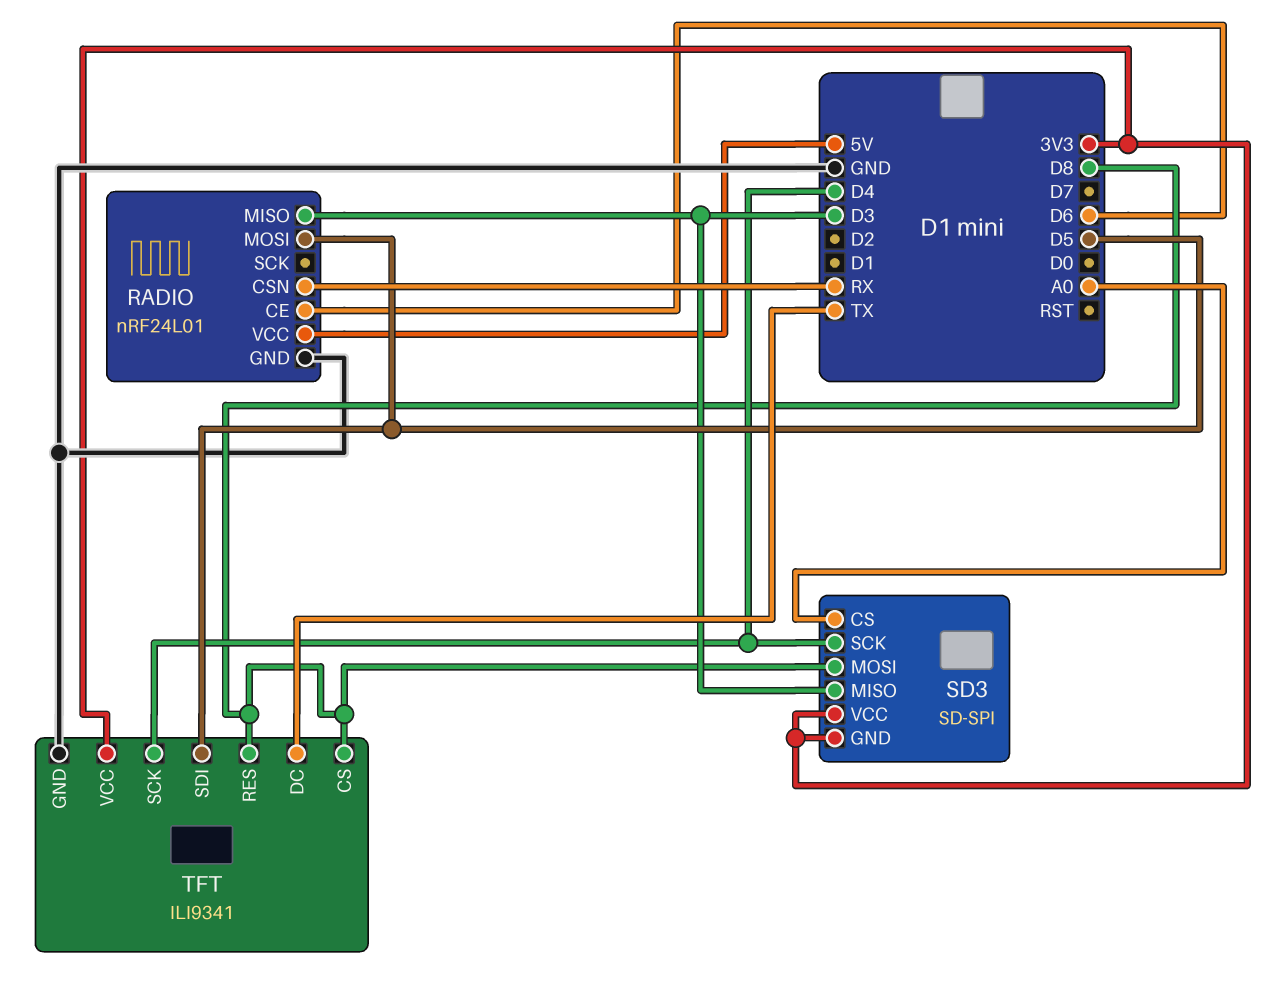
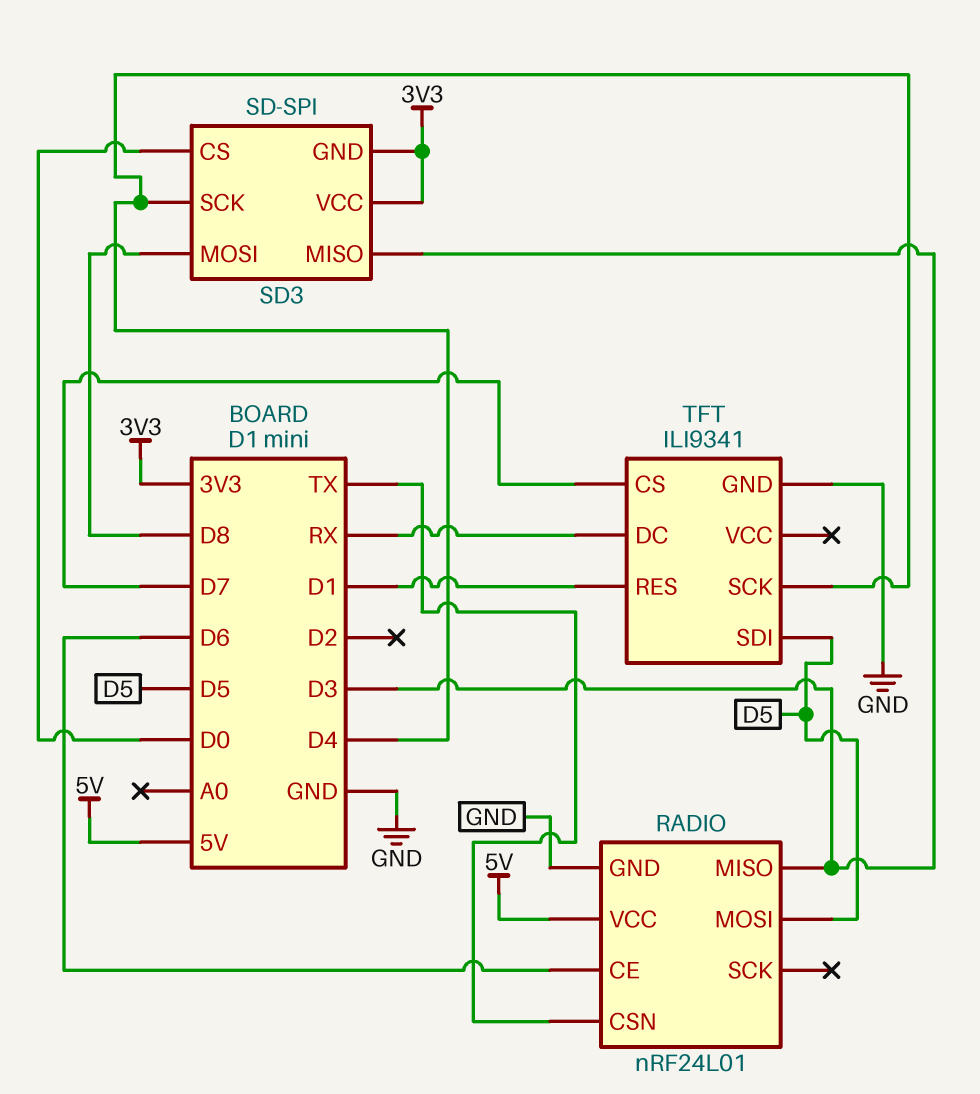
RADIO pin CSN: RX -> TX
SD3 pin CS: A0 -> D0
TFT pin CS: D8 -> D7
TFT pin DC: TX -> RX
TFT pin RES: D8 -> D1
TFT pin VCC: 3V3 -> none

